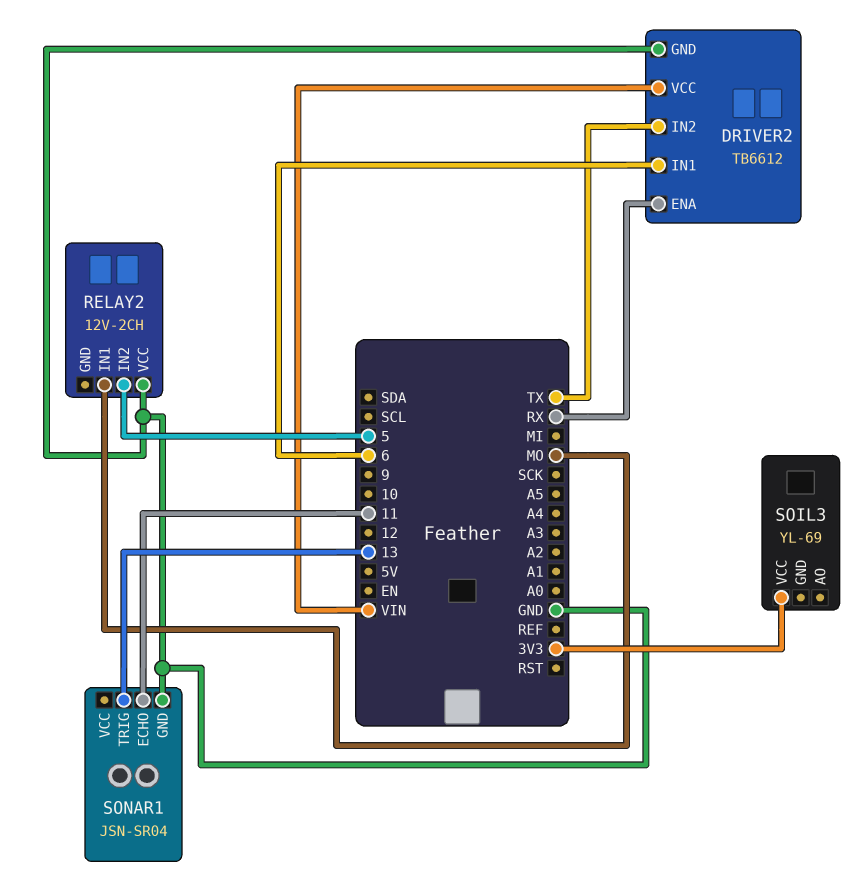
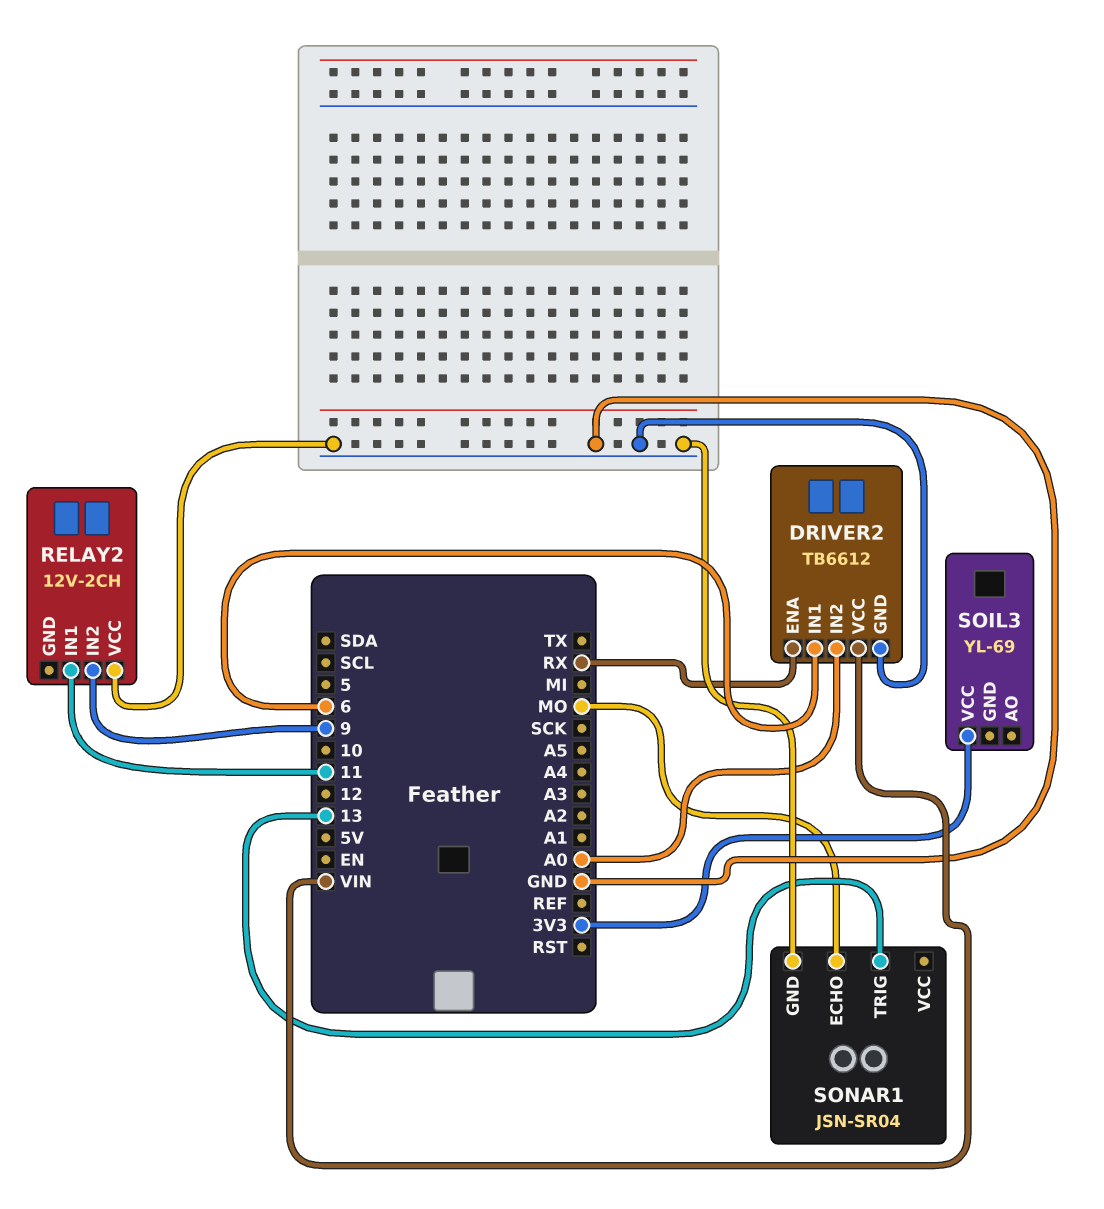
DRIVER2 pin IN2: TX -> A0
RELAY2 pin IN1: MO -> 11
RELAY2 pin IN2: 5 -> 9
SONAR1 pin ECHO: 11 -> MO

